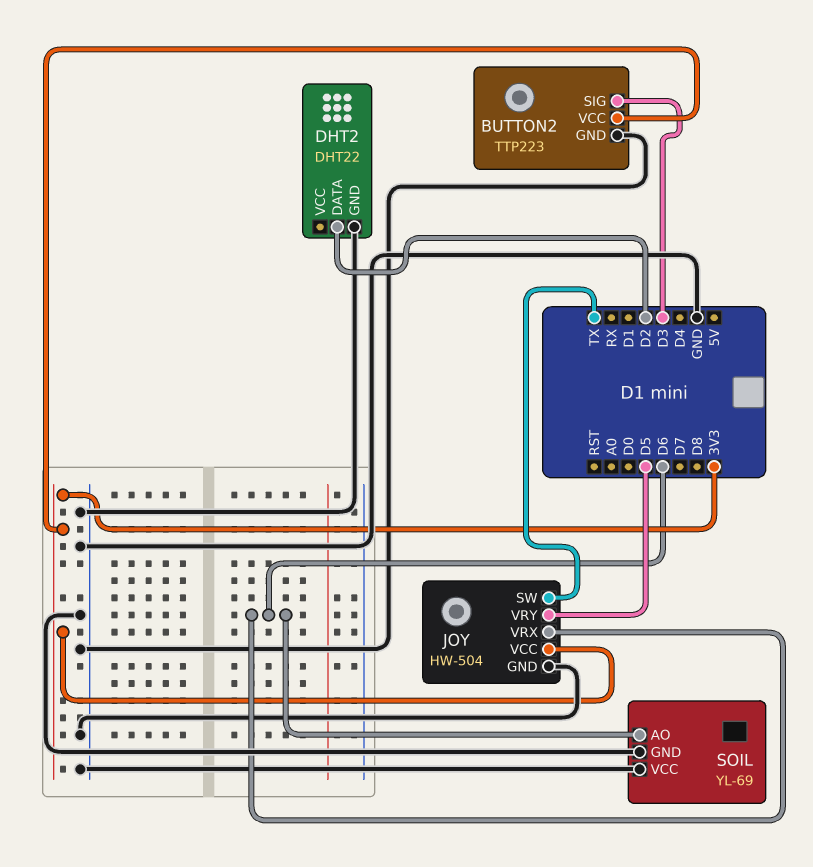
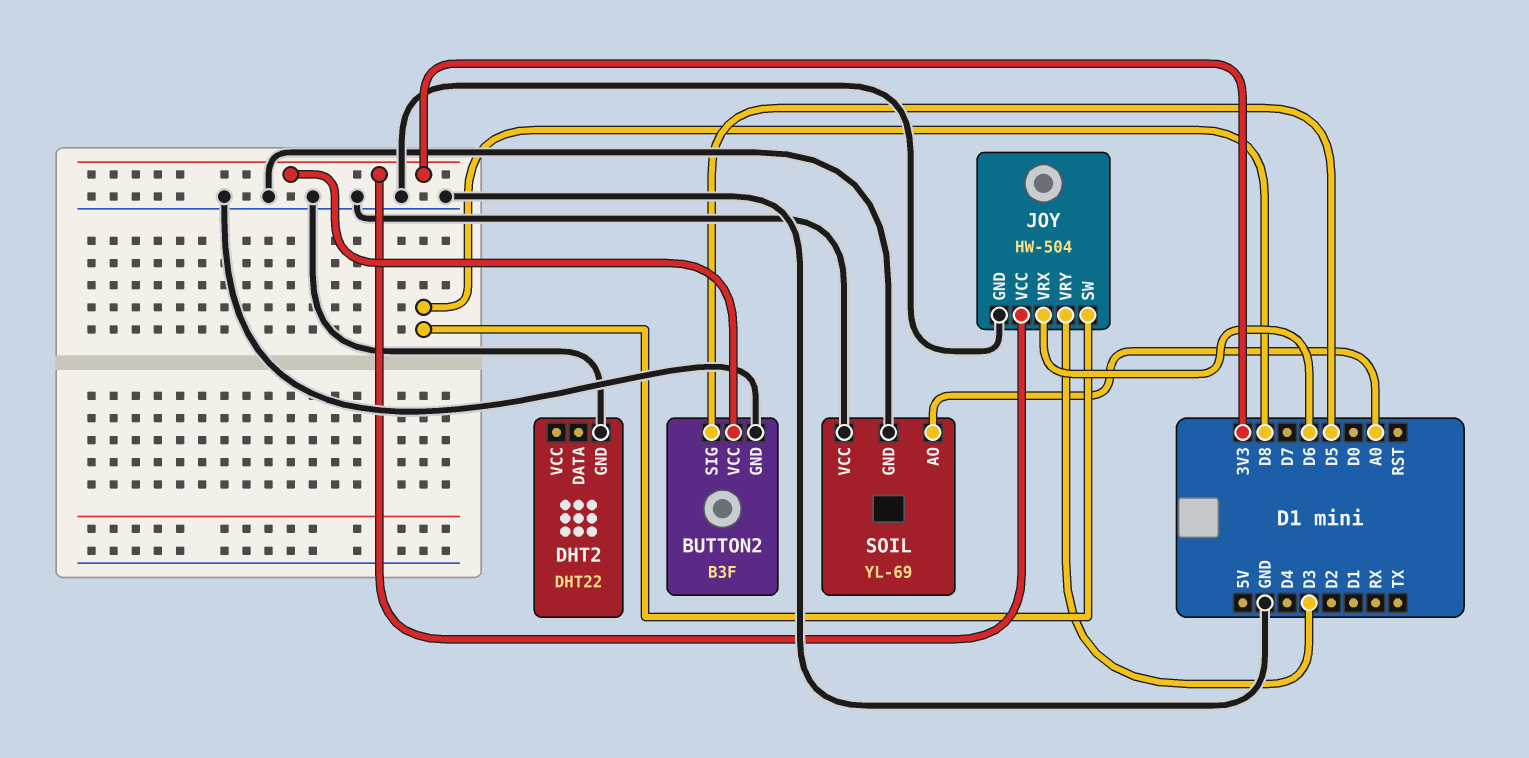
BUTTON2: TTP223 -> B3F
BUTTON2 pin SIG: D3 -> D5
DHT2 pin DATA: D2 -> none
JOY pin SW: TX -> D8
JOY pin VRY: D5 -> D3
SOIL pin AO: D6 -> A0

